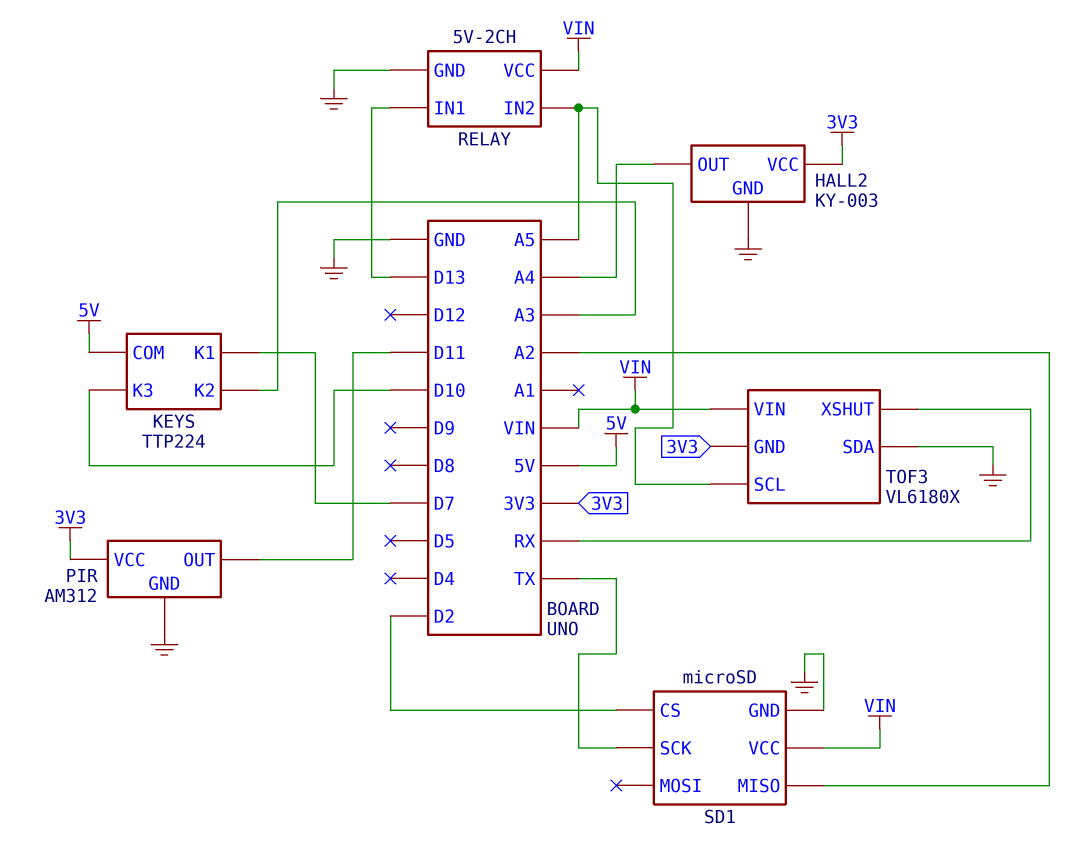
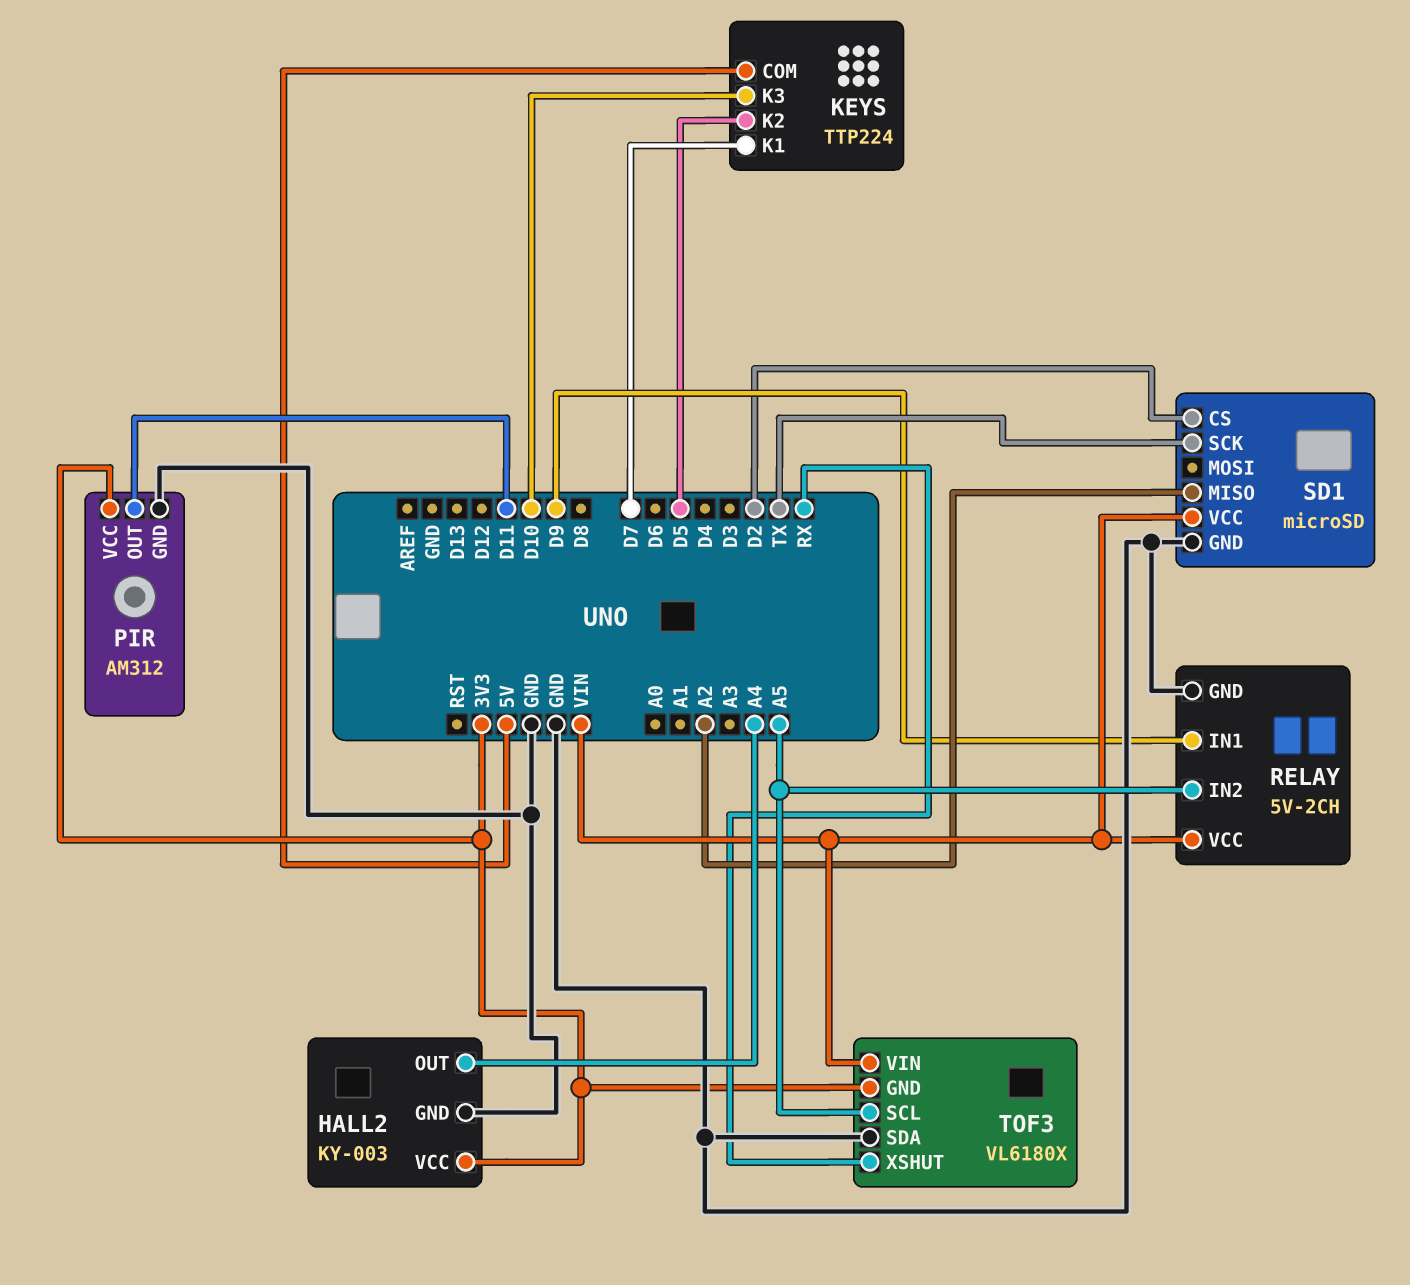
KEYS pin K2: A3 -> D5
RELAY pin IN1: D13 -> D9

